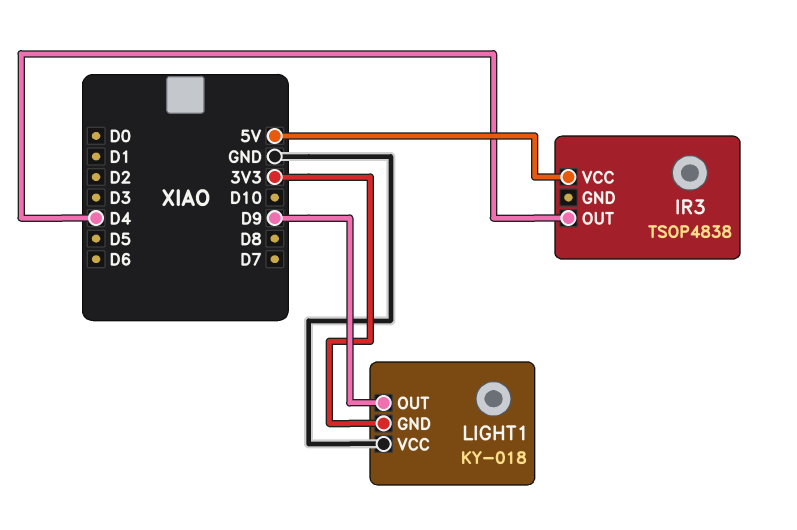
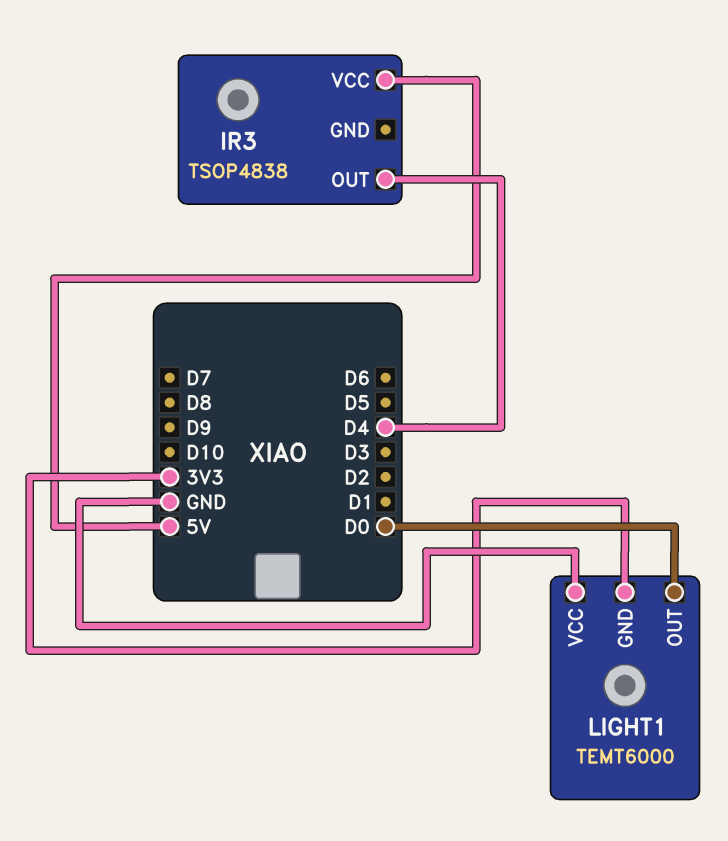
LIGHT1: KY-018 -> TEMT6000
LIGHT1 pin OUT: D9 -> D0

